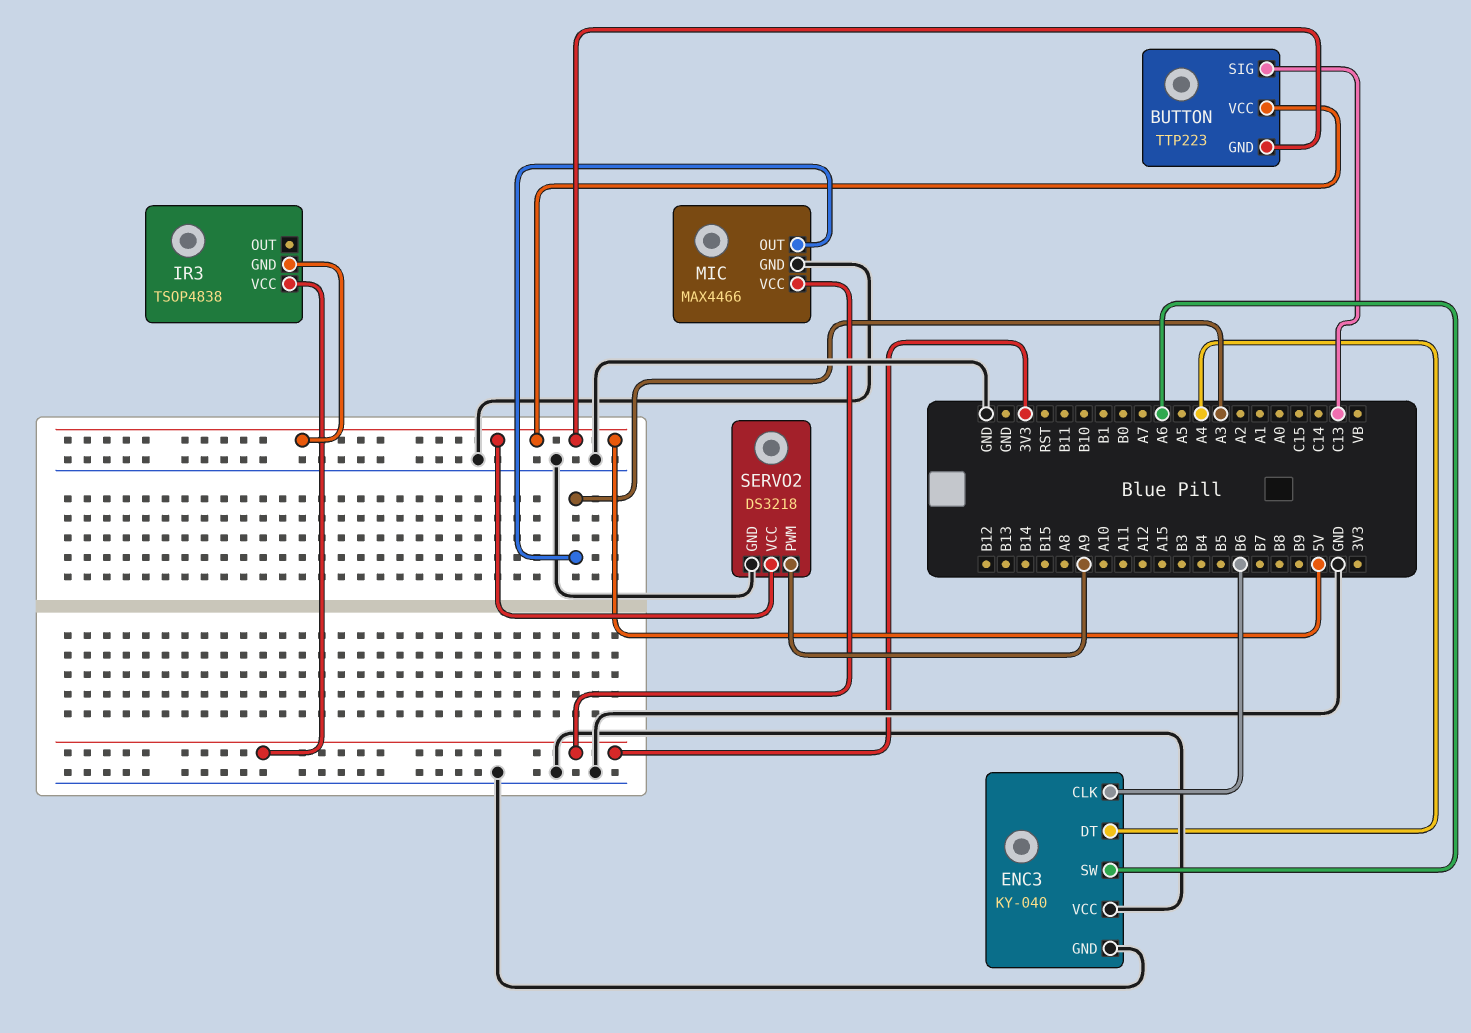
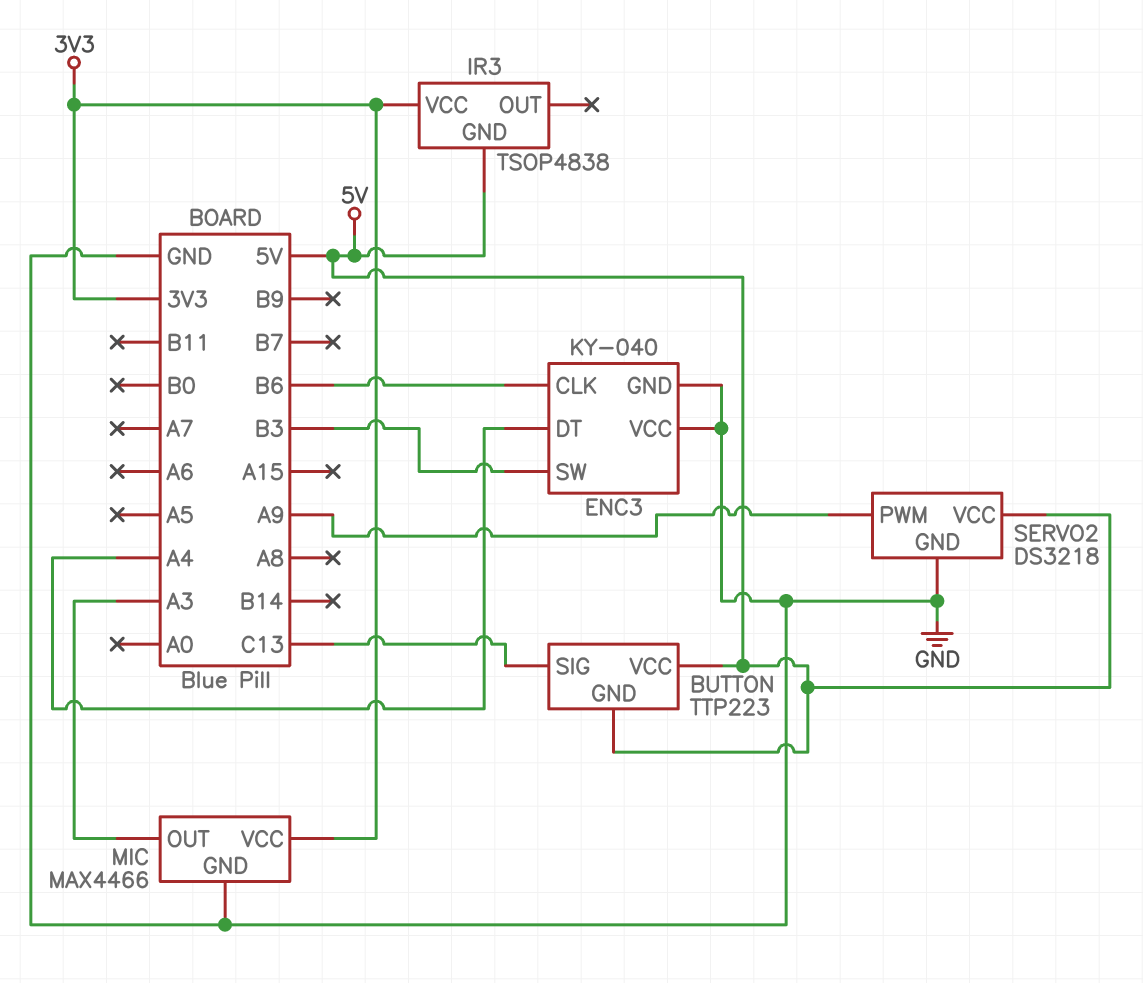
ENC3 pin SW: A6 -> B3

